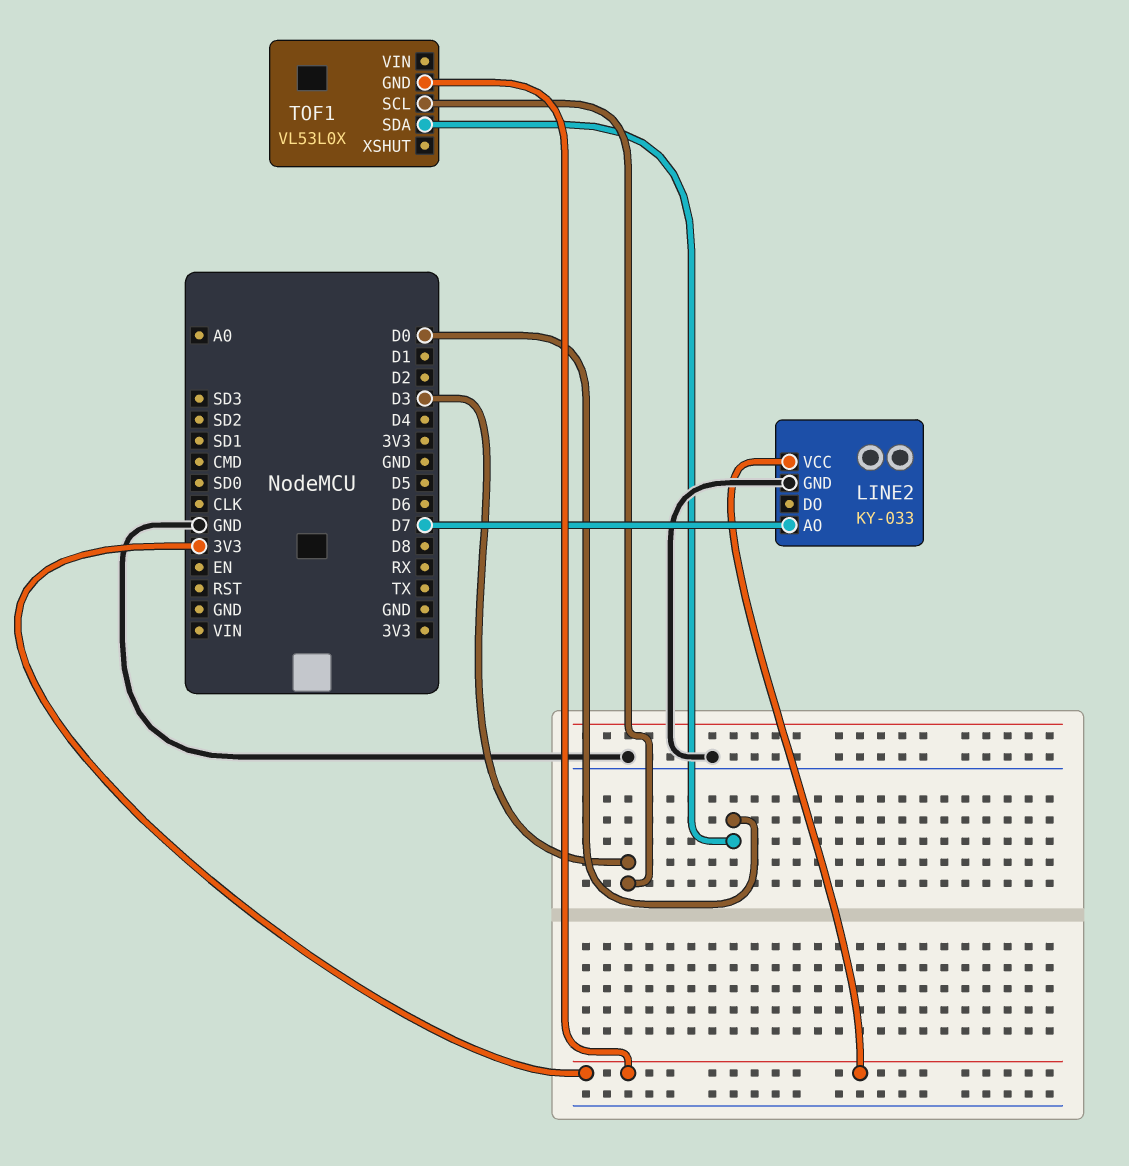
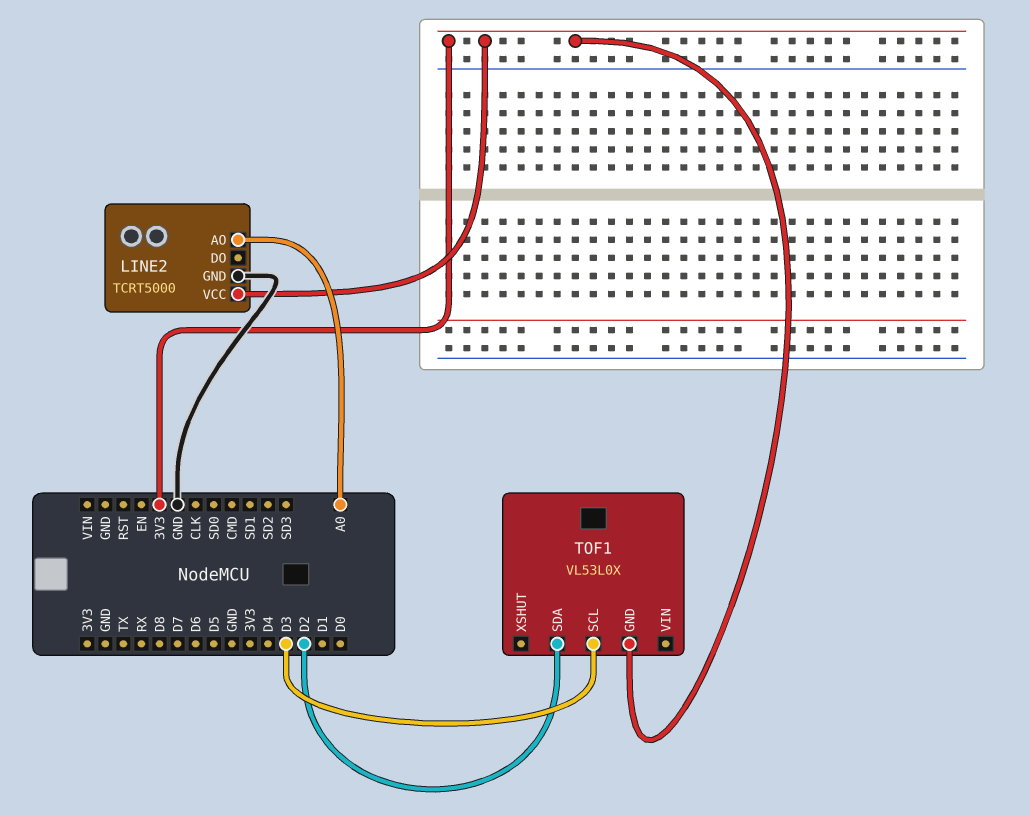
LINE2: KY-033 -> TCRT5000
LINE2 pin AO: D7 -> A0
TOF1 pin SDA: D0 -> D2

